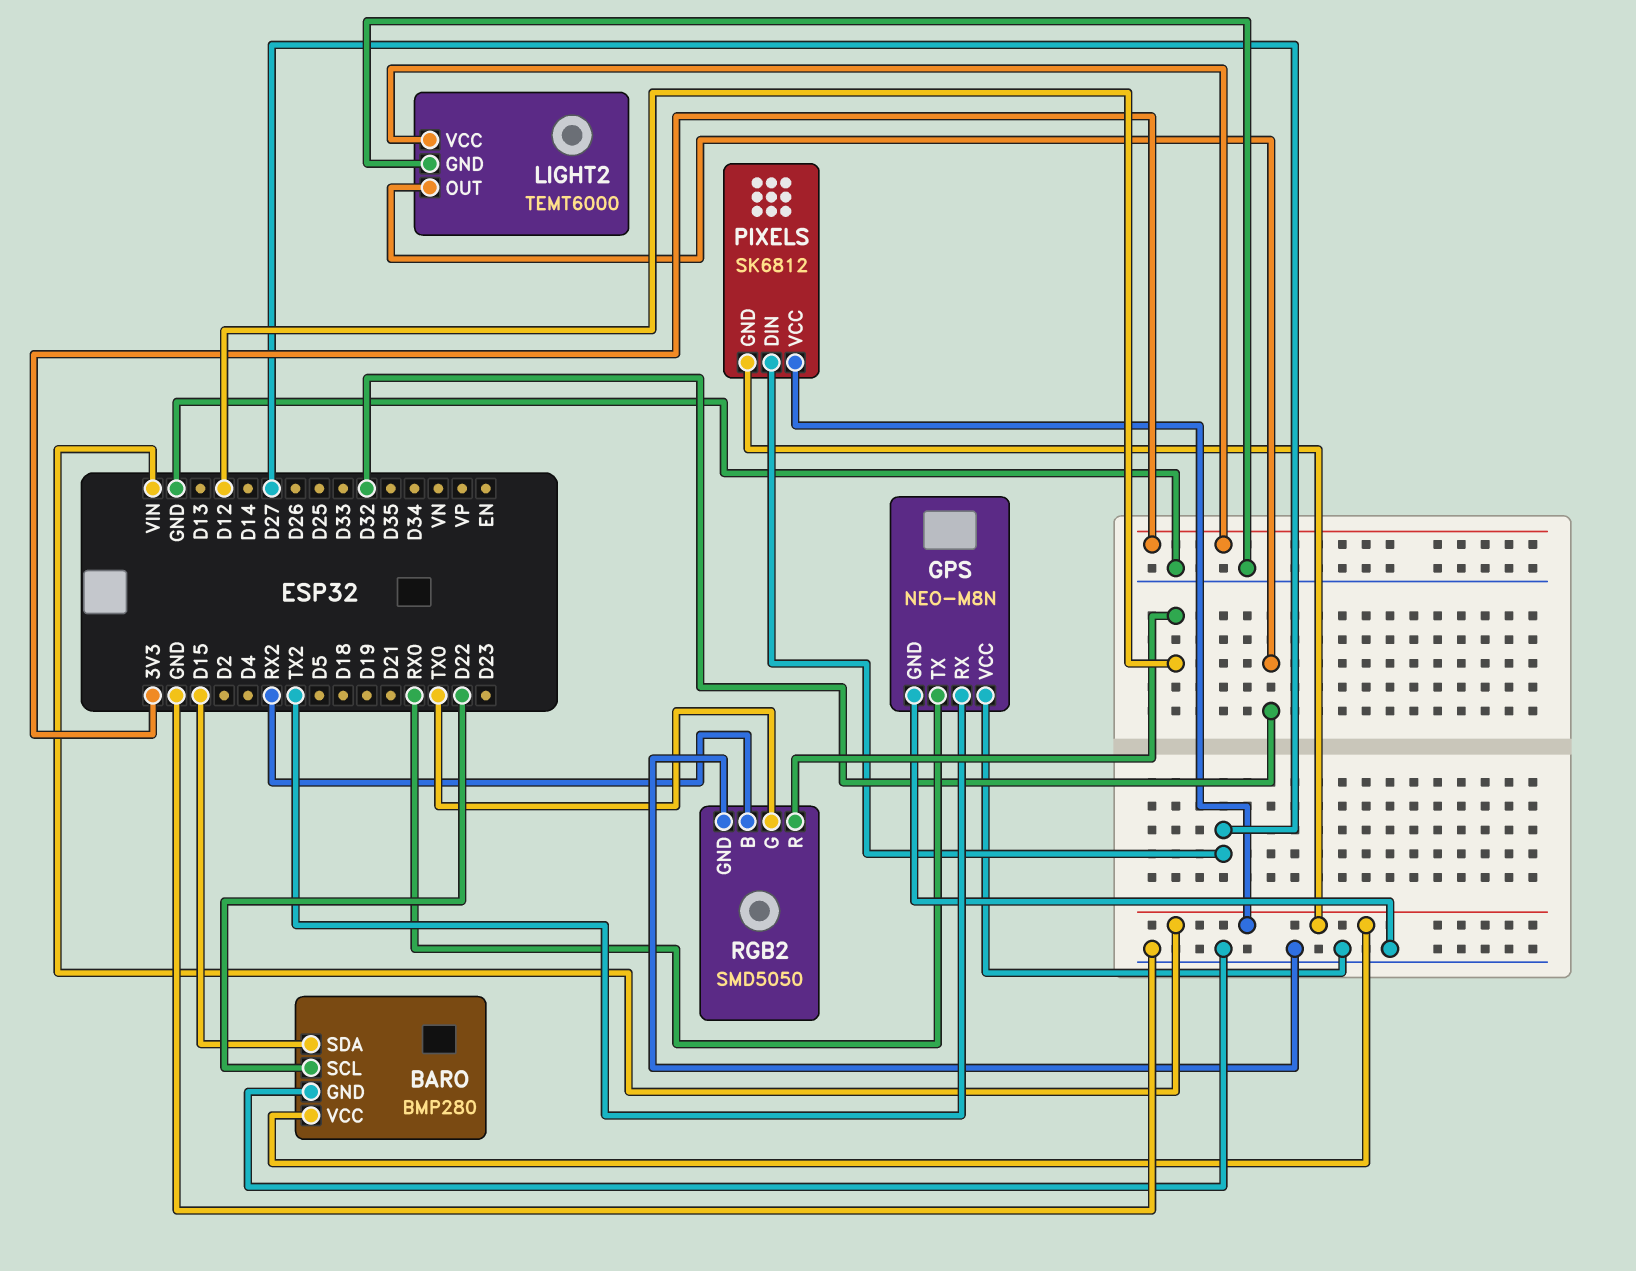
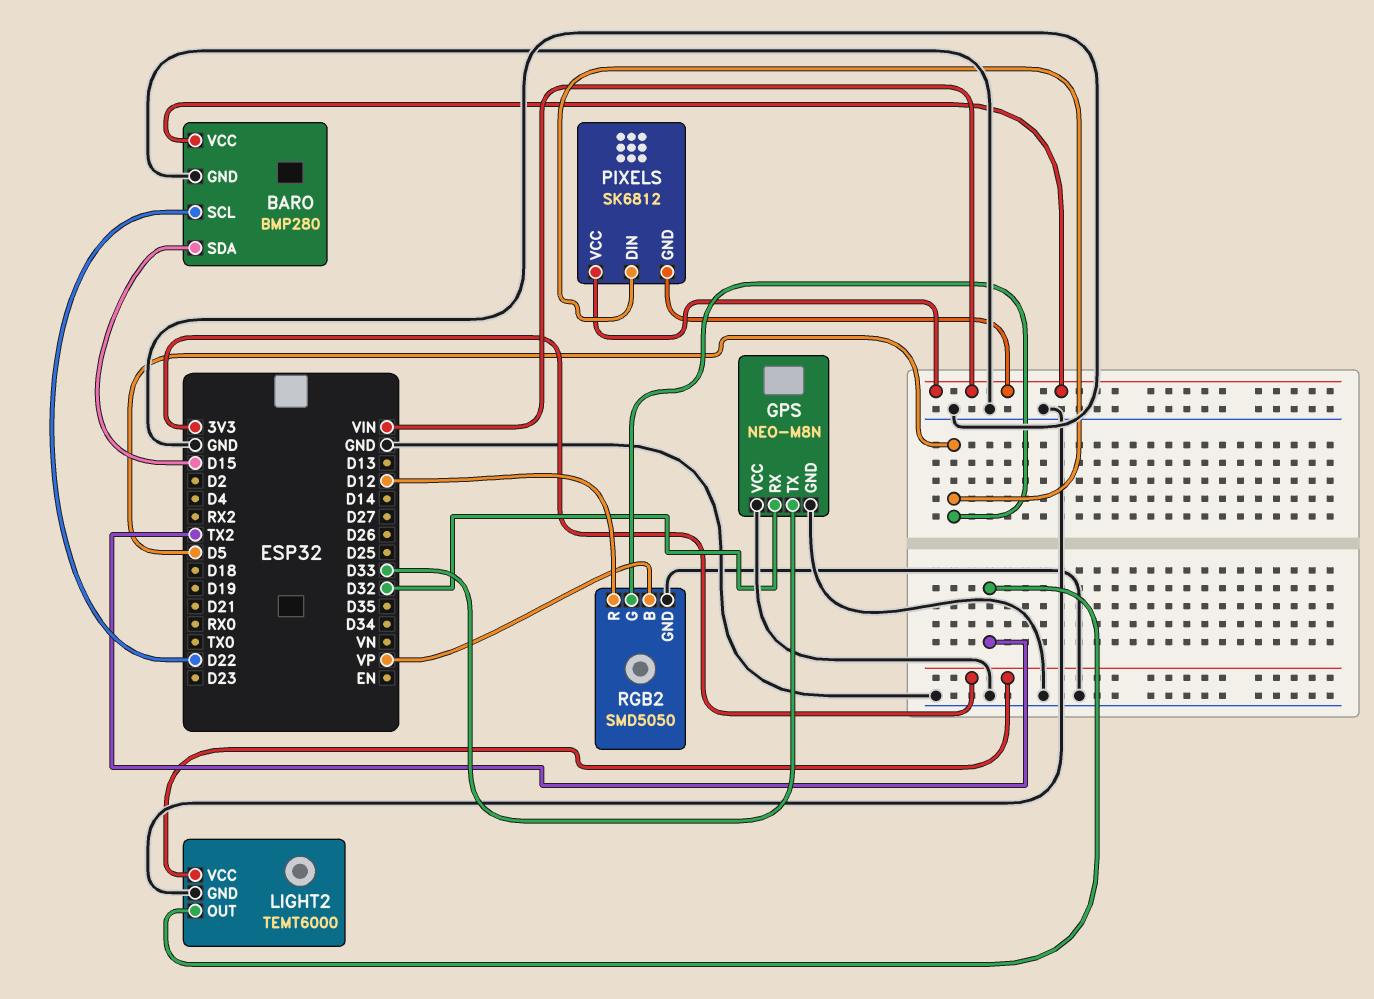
GPS pin RX: TX2 -> D32
GPS pin TX: RX0 -> D33
LIGHT2 pin OUT: D32 -> TX2
PIXELS pin DIN: D27 -> D5
RGB2 pin B: RX2 -> VP
RGB2 pin G: TX0 -> D5

